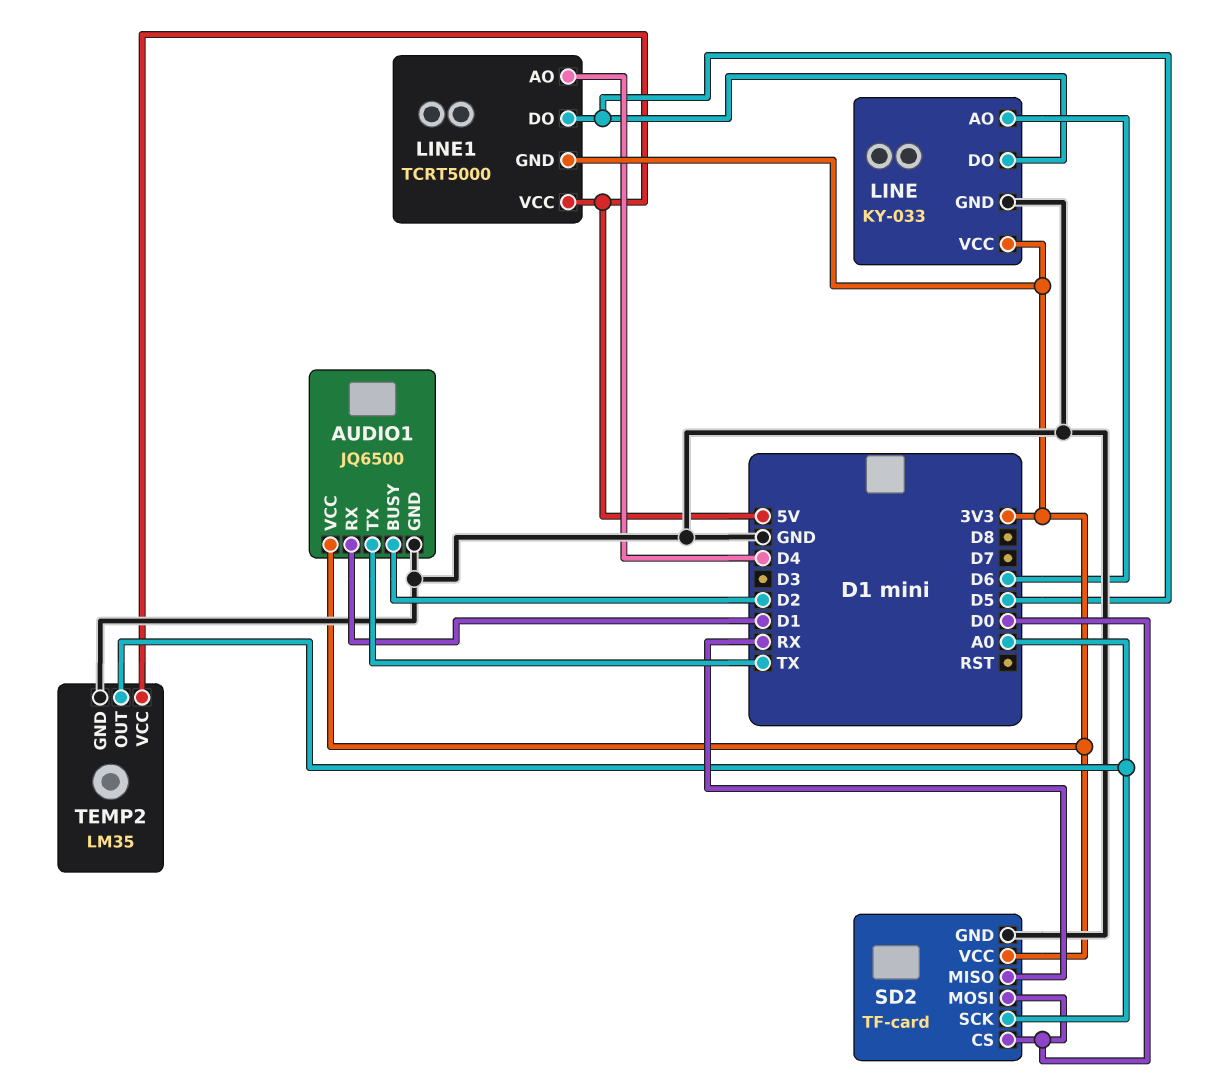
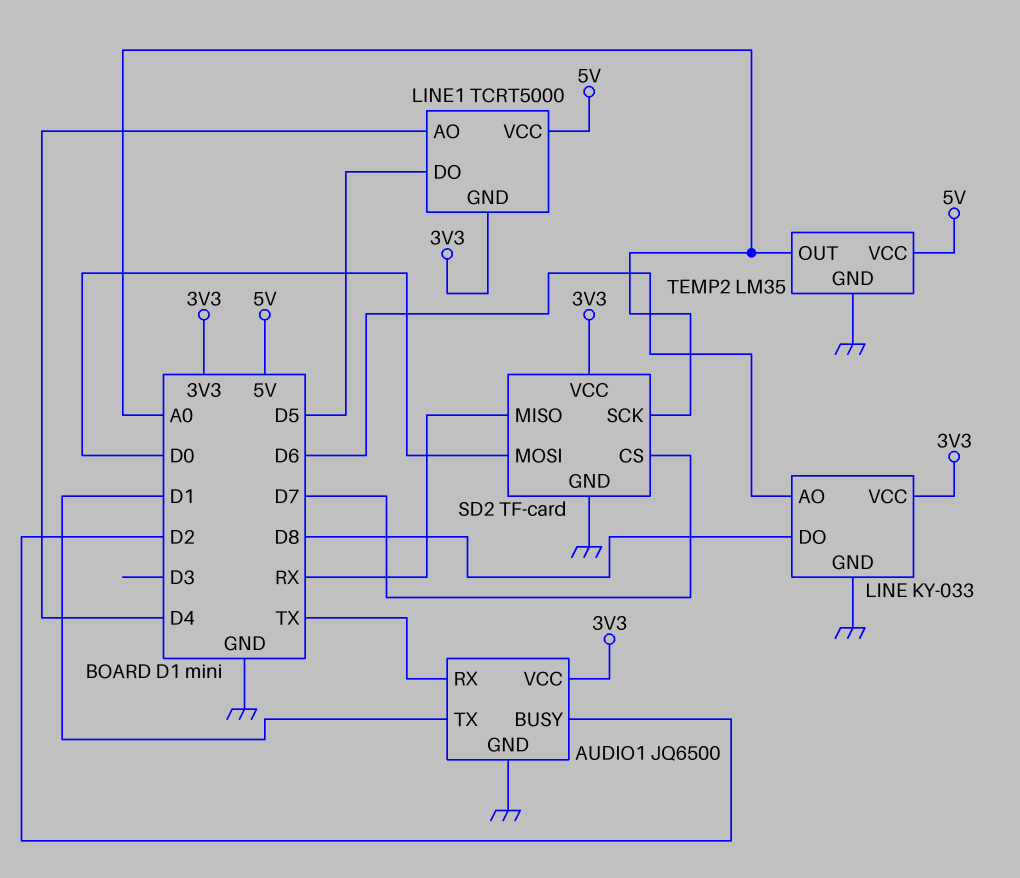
AUDIO1 pin RX: D1 -> TX
AUDIO1 pin TX: TX -> D1
LINE pin DO: D5 -> D8
SD2 pin CS: D0 -> D7

